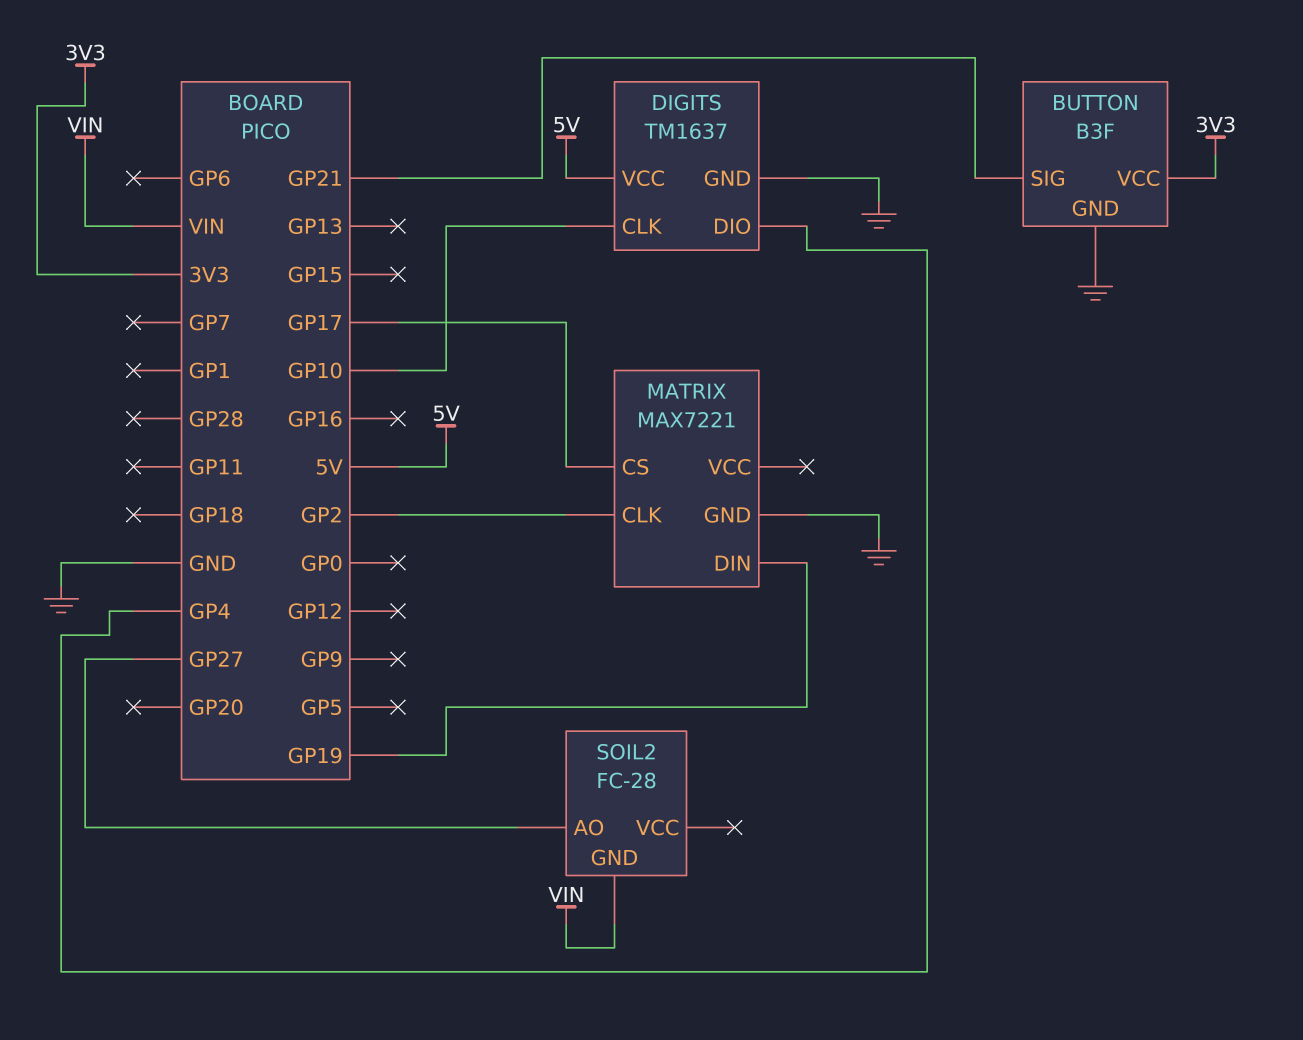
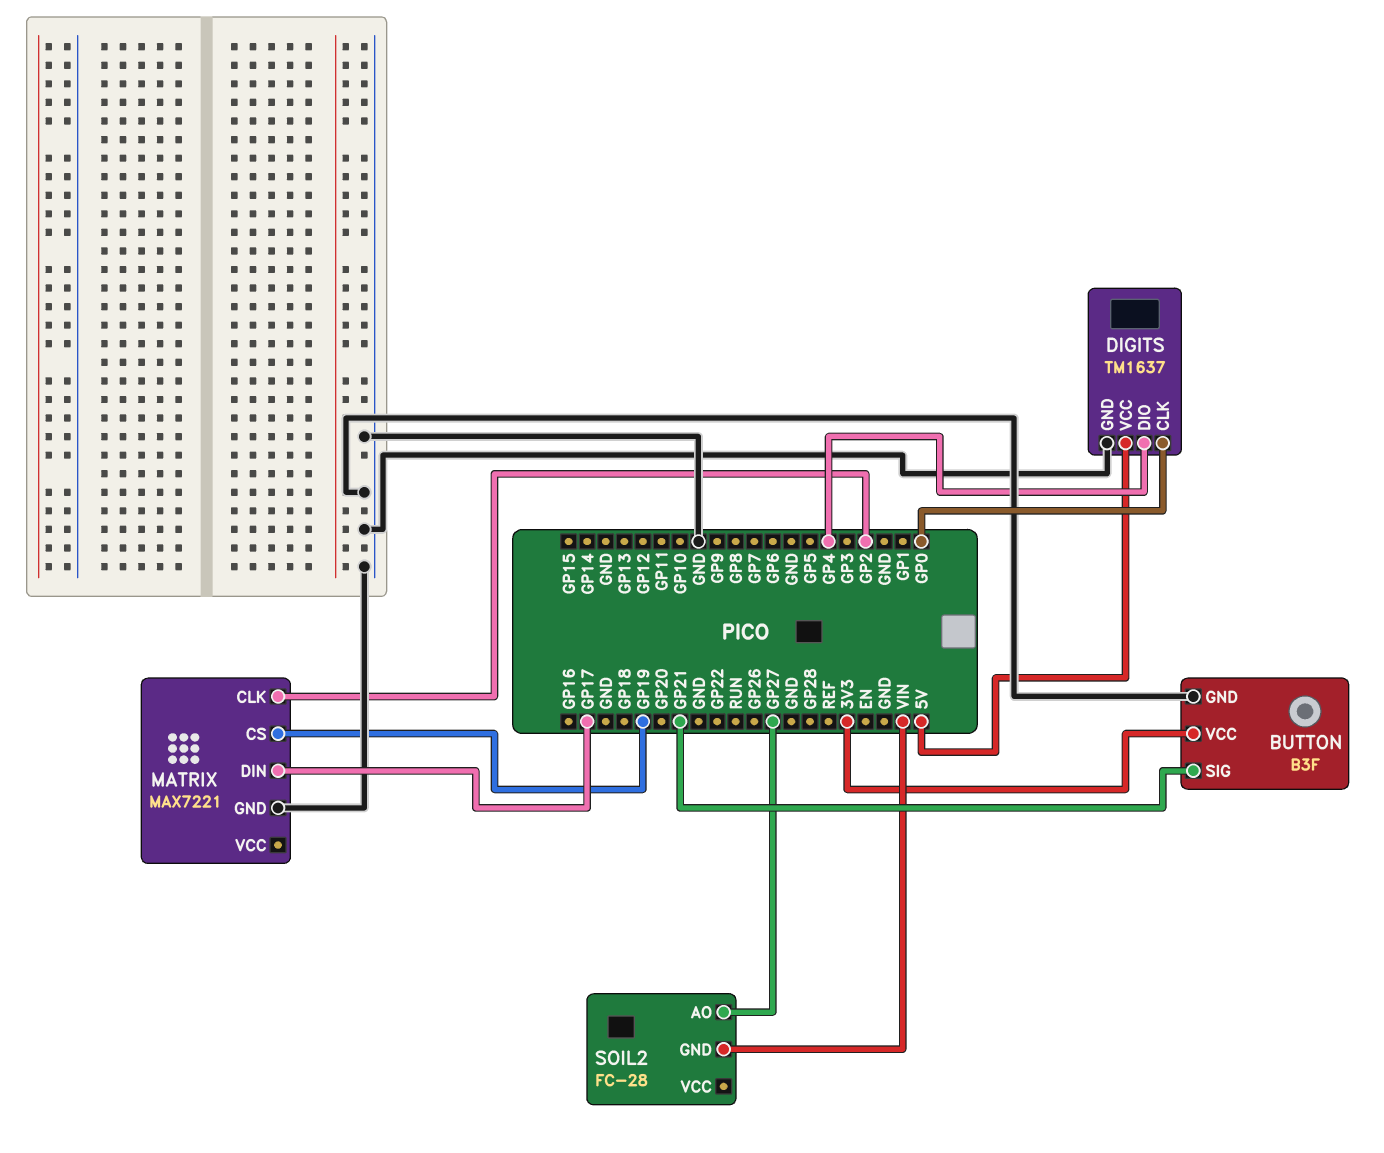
DIGITS pin CLK: GP10 -> GP0
MATRIX pin CS: GP17 -> GP19
MATRIX pin DIN: GP19 -> GP17

